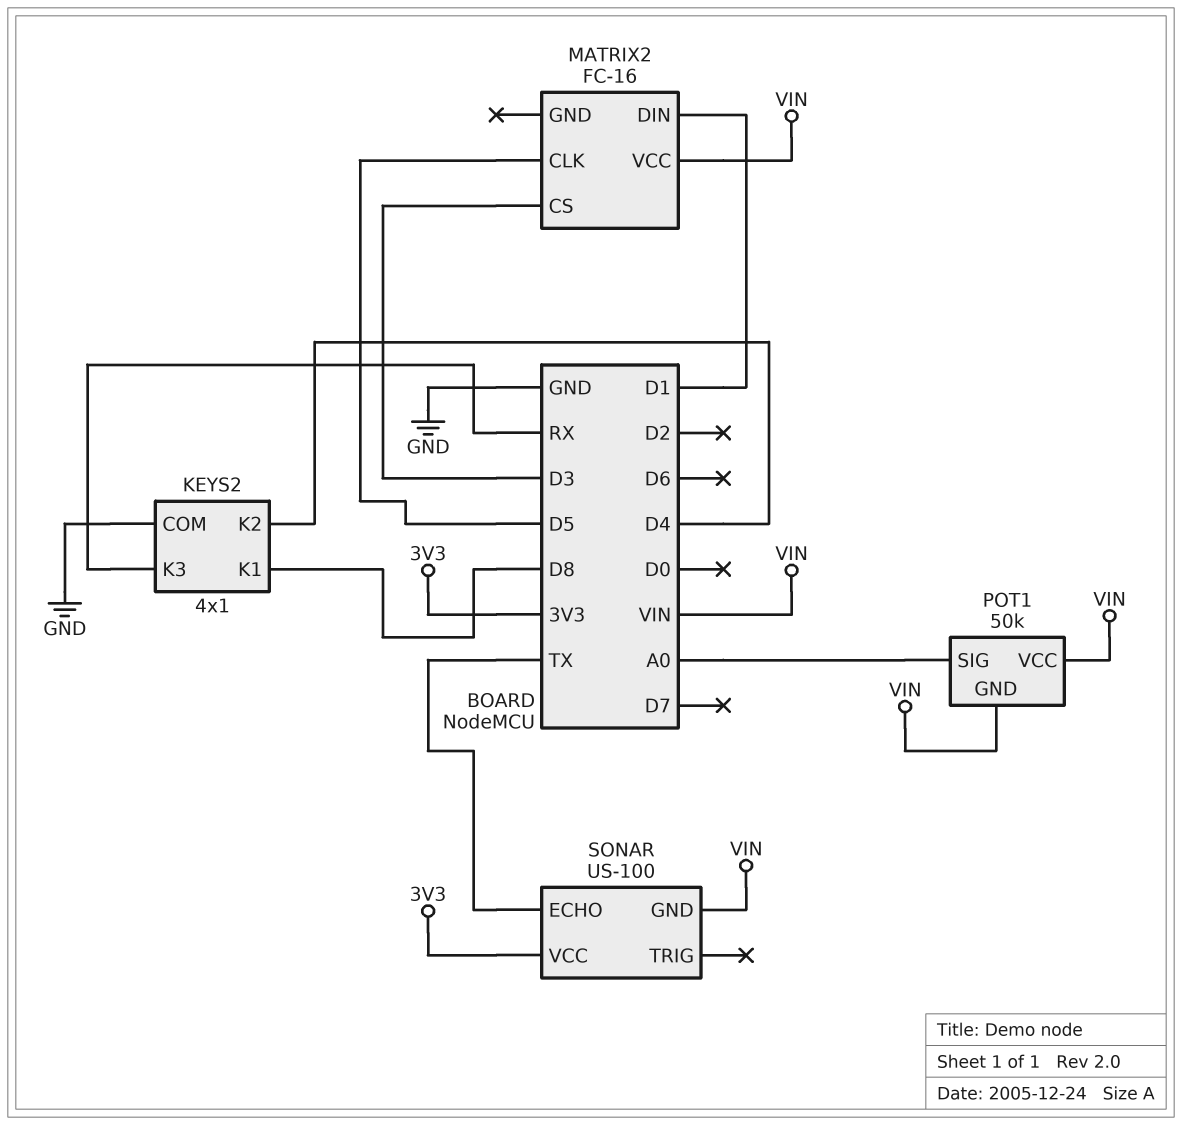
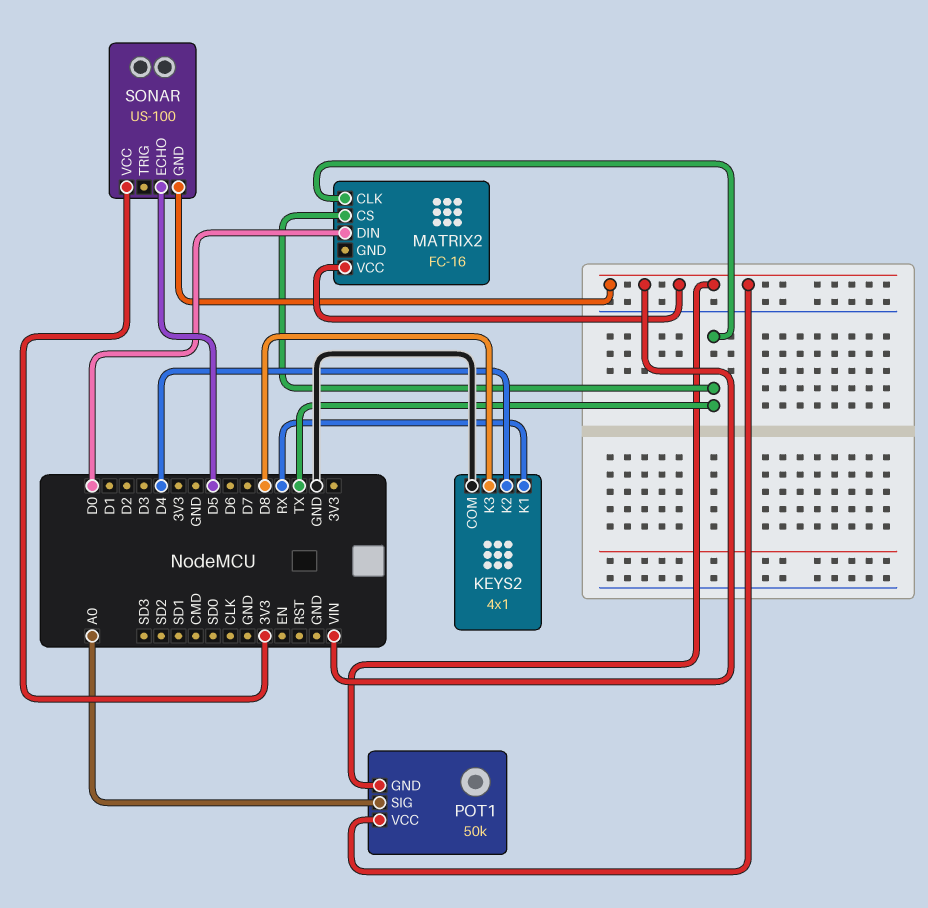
KEYS2 pin K1: D8 -> RX
KEYS2 pin K3: RX -> D8
MATRIX2 pin CLK: D5 -> TX
MATRIX2 pin CS: D3 -> TX
MATRIX2 pin DIN: D1 -> D0
SONAR pin ECHO: TX -> D5

